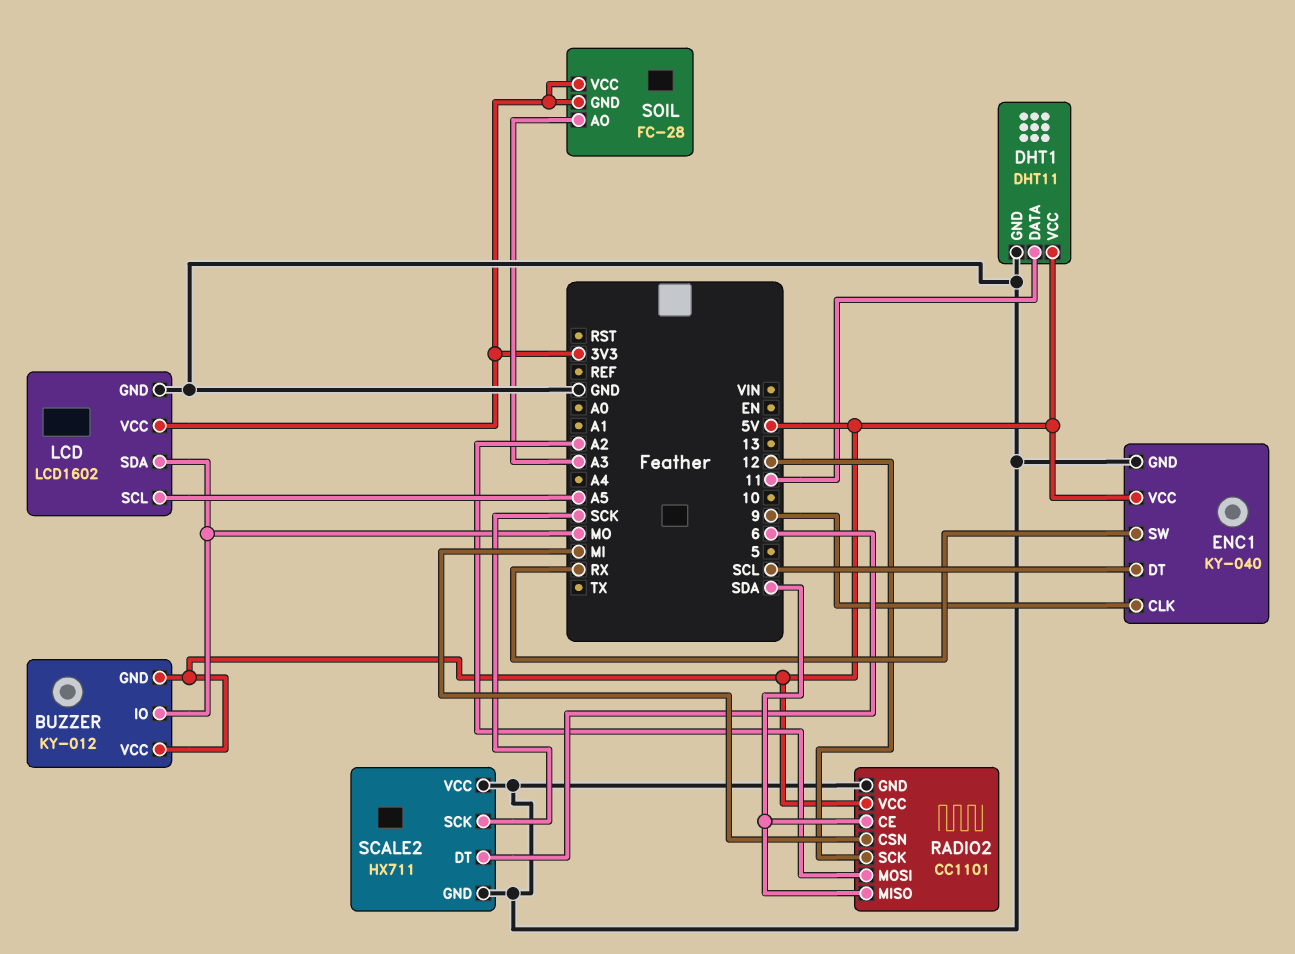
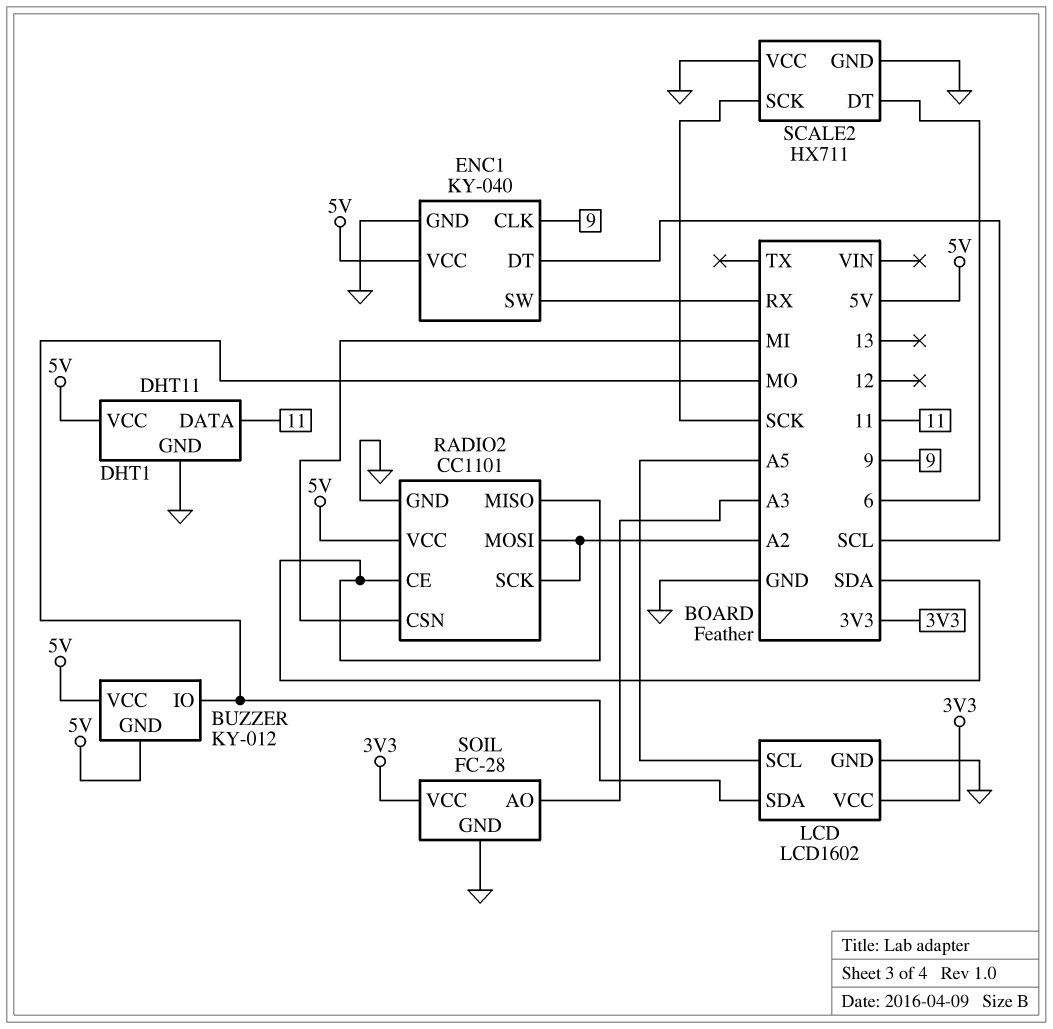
RADIO2 pin SCK: 12 -> A2
SOIL pin GND: 3V3 -> GND

